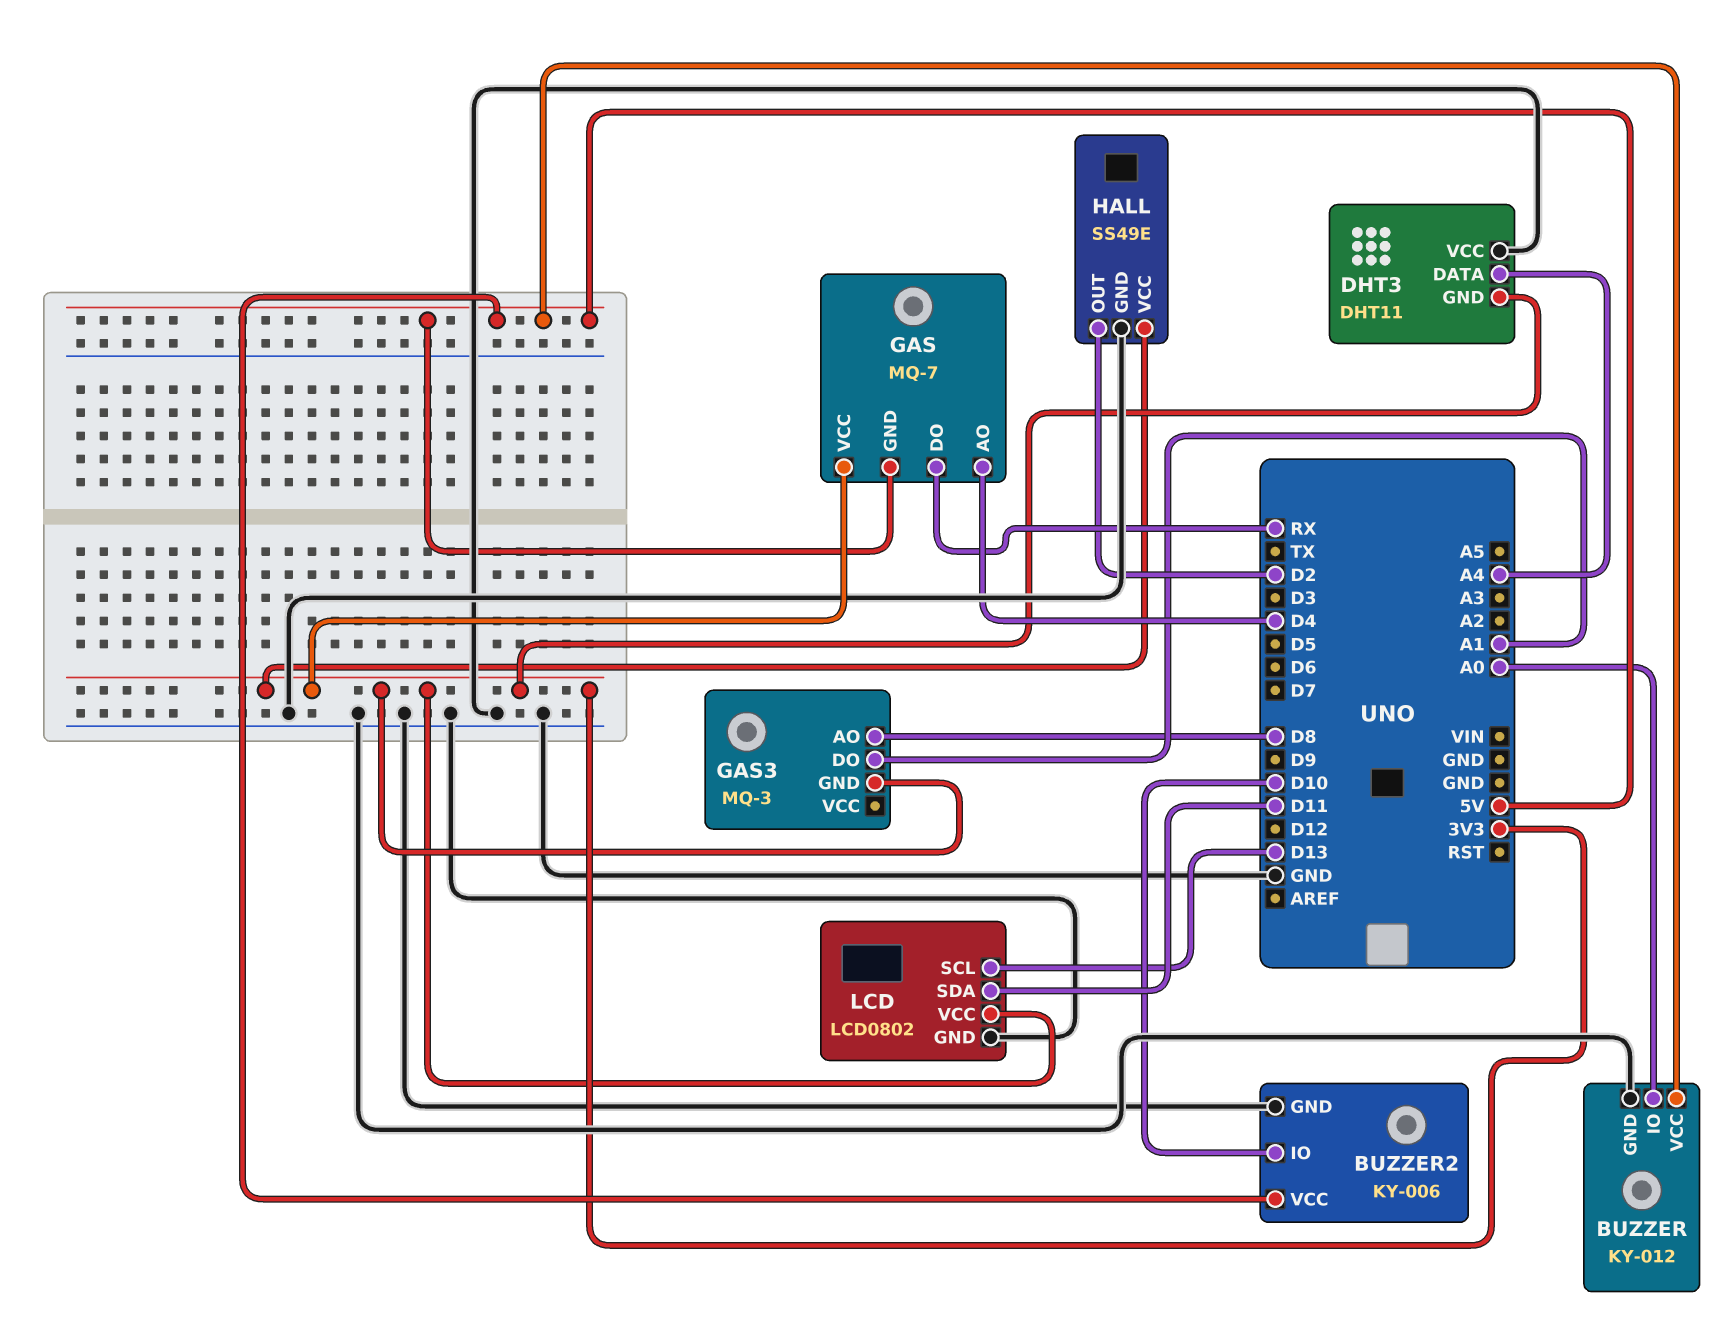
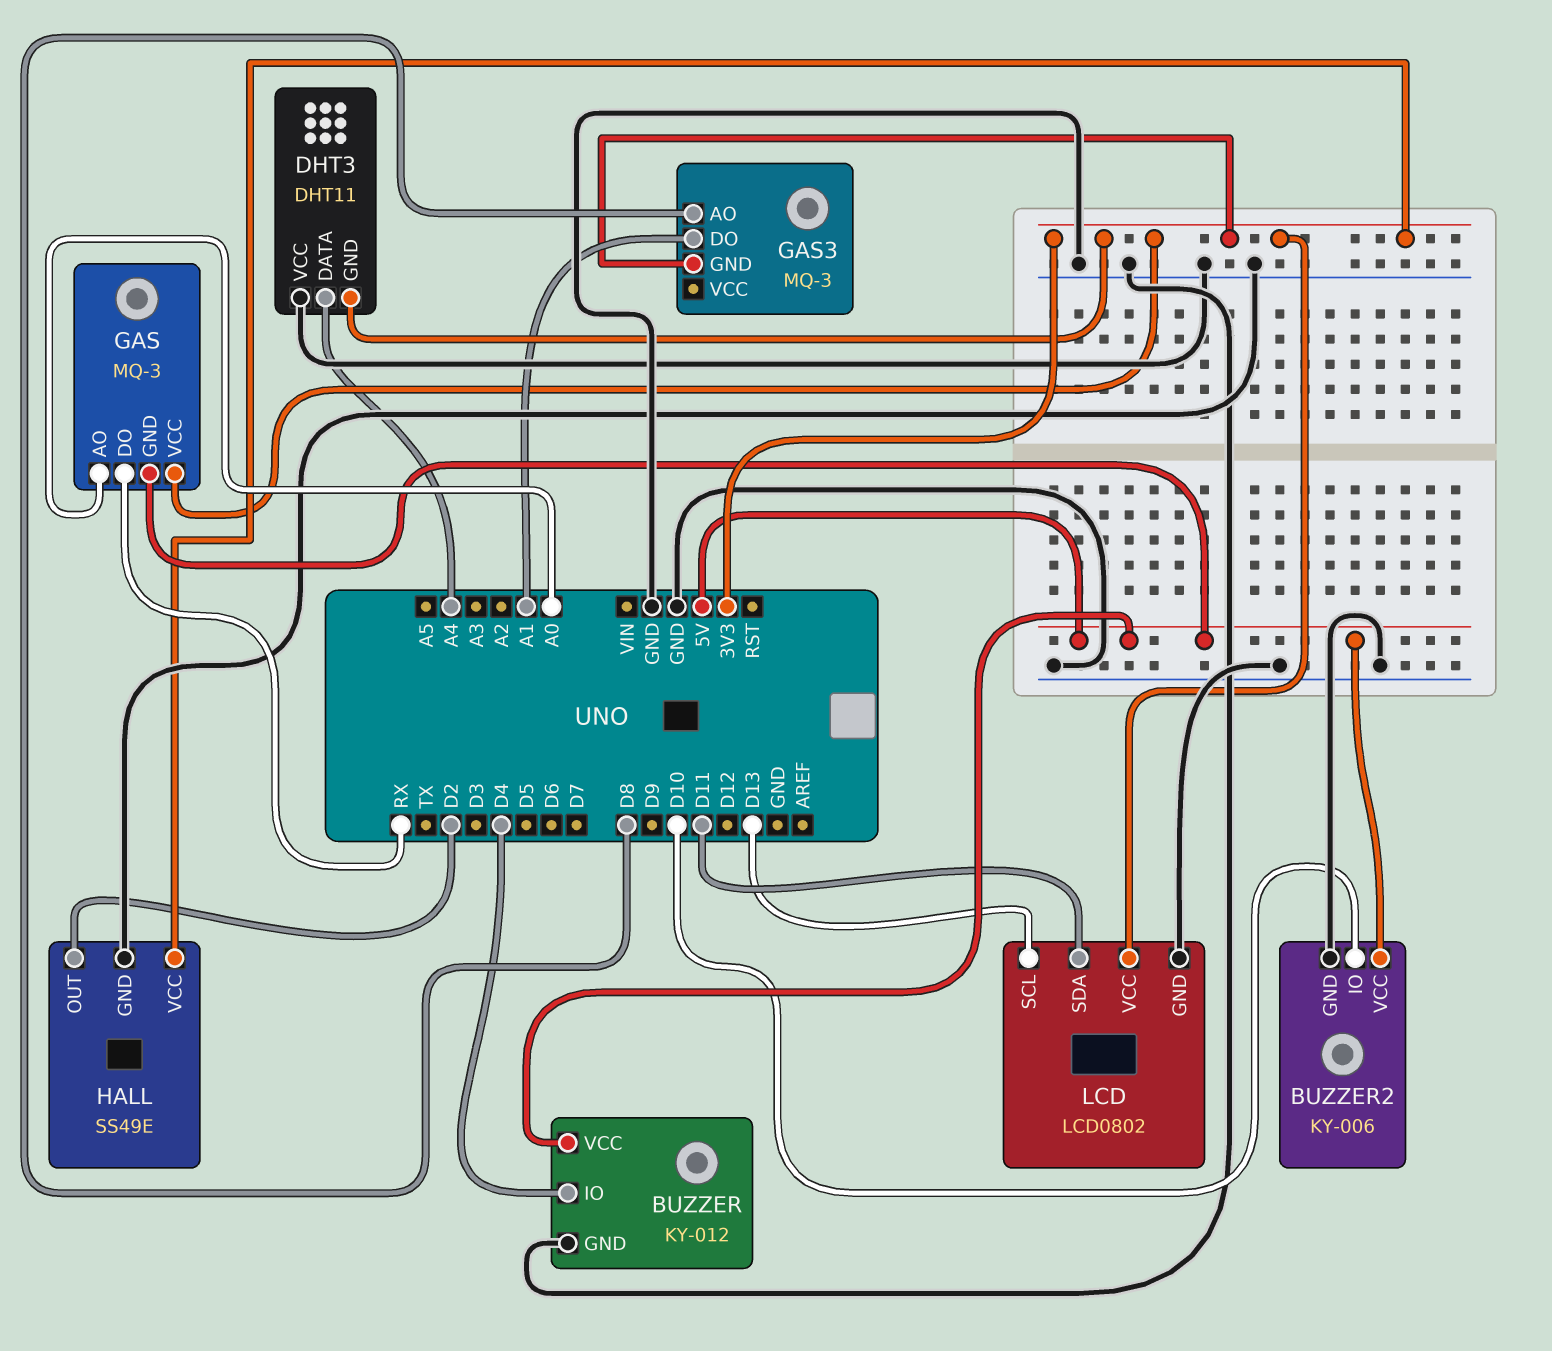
BUZZER pin IO: A0 -> D4
GAS: MQ-7 -> MQ-3
GAS pin AO: D4 -> A0

